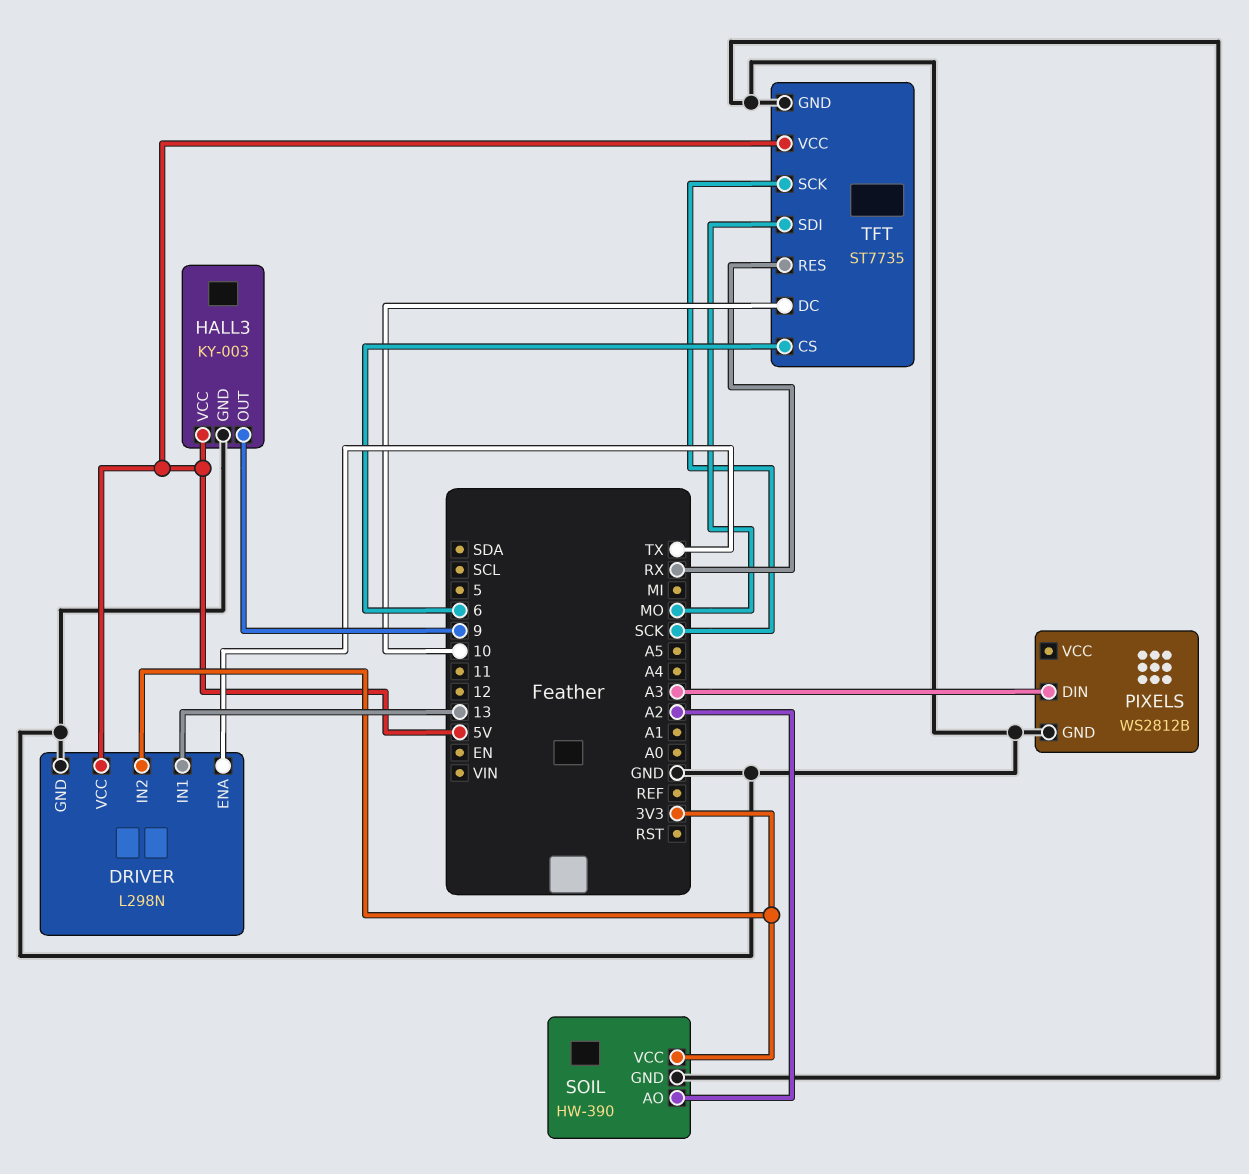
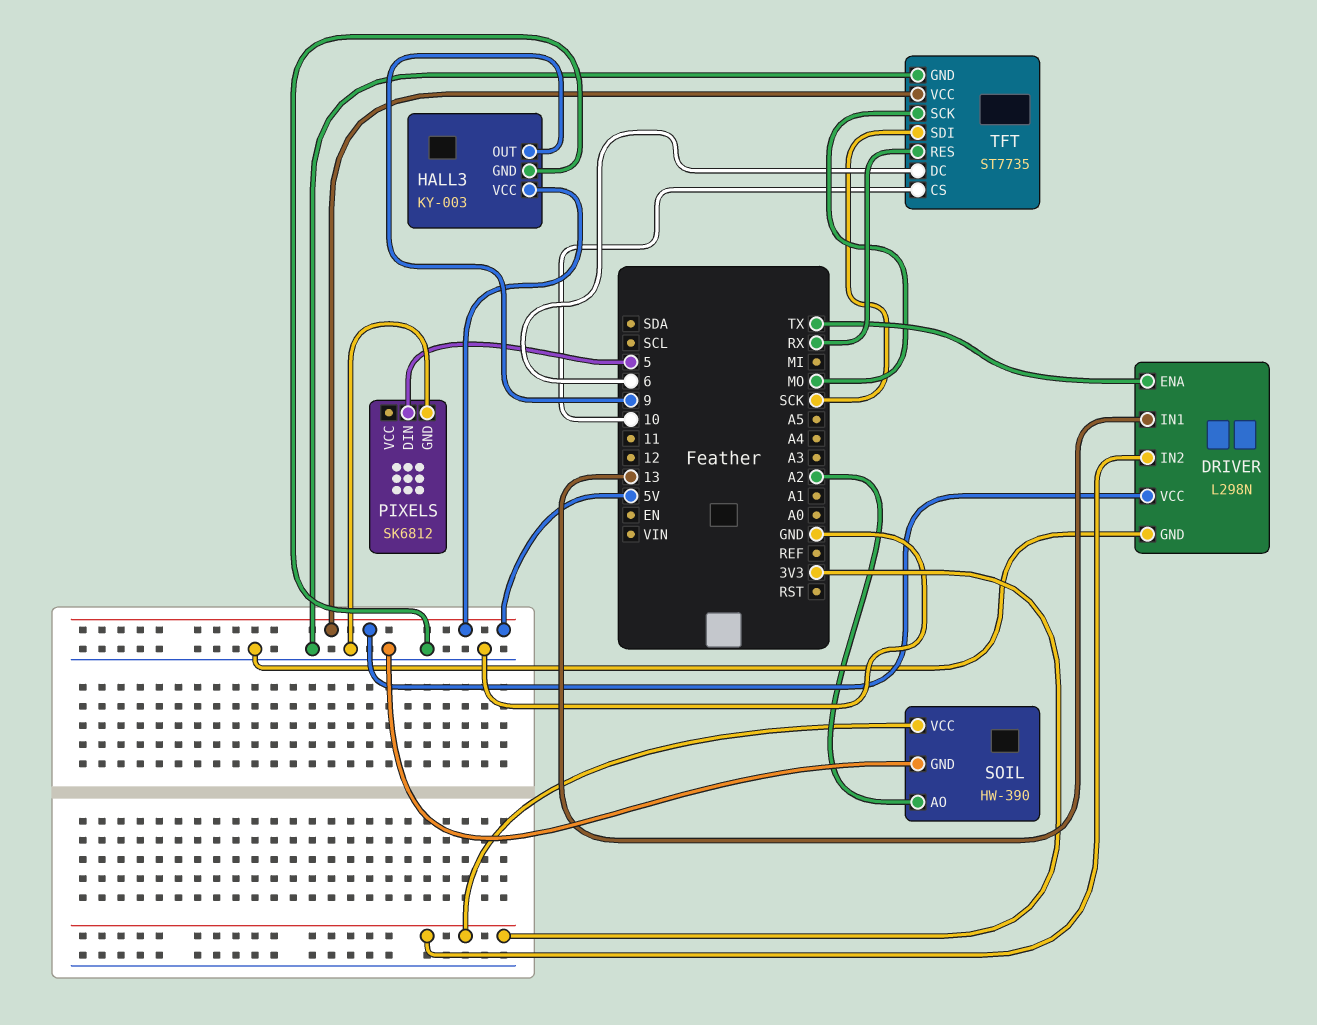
PIXELS: WS2812B -> SK6812
PIXELS pin DIN: A3 -> 5
TFT pin CS: 6 -> 10
TFT pin DC: 10 -> 6
TFT pin SCK: SCK -> MO
TFT pin SDI: MO -> SCK

